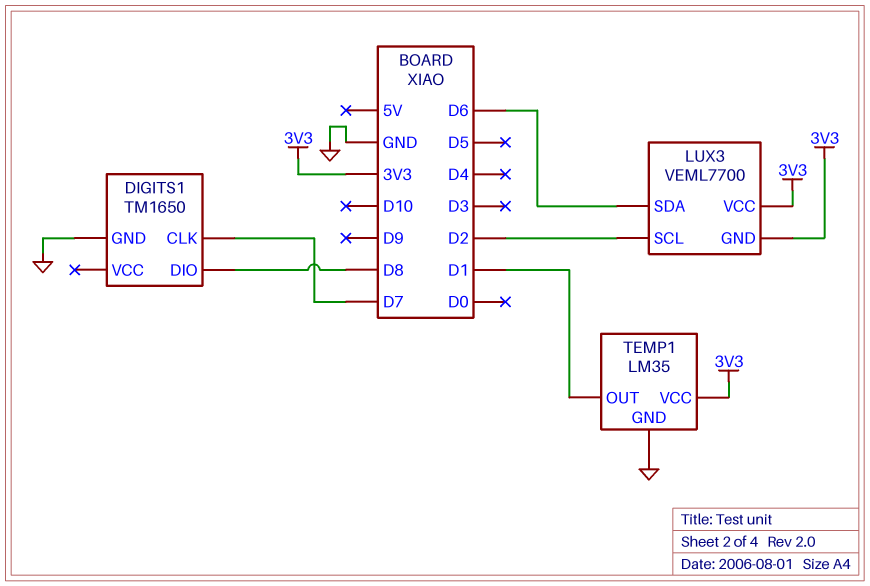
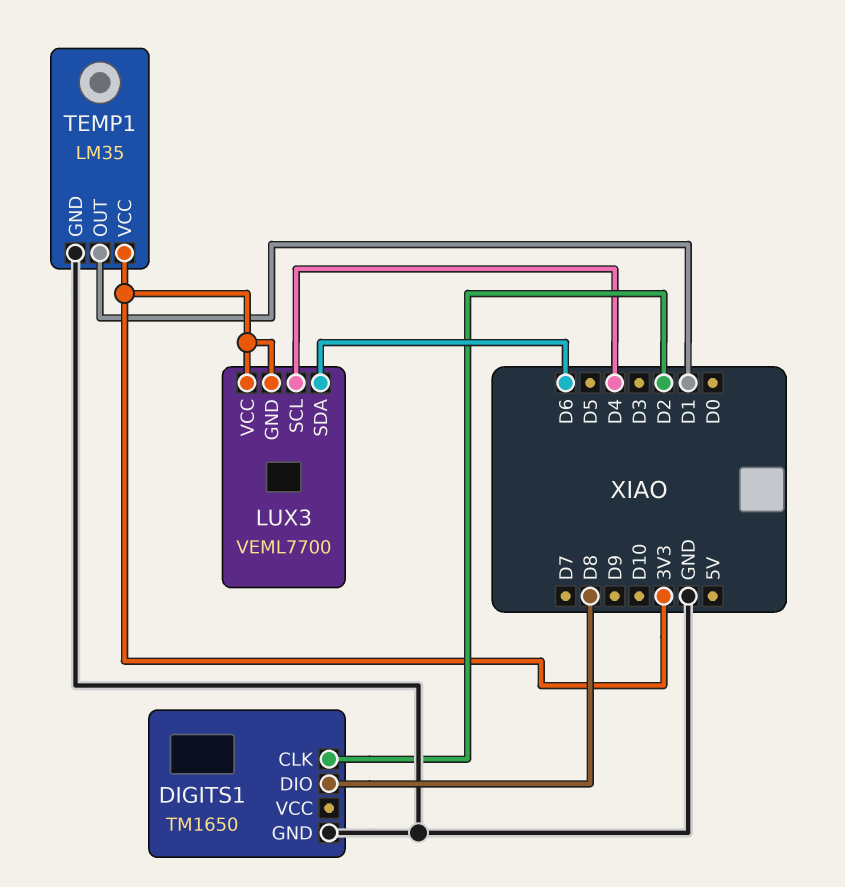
DIGITS1 pin CLK: D7 -> D2
LUX3 pin SCL: D2 -> D4

